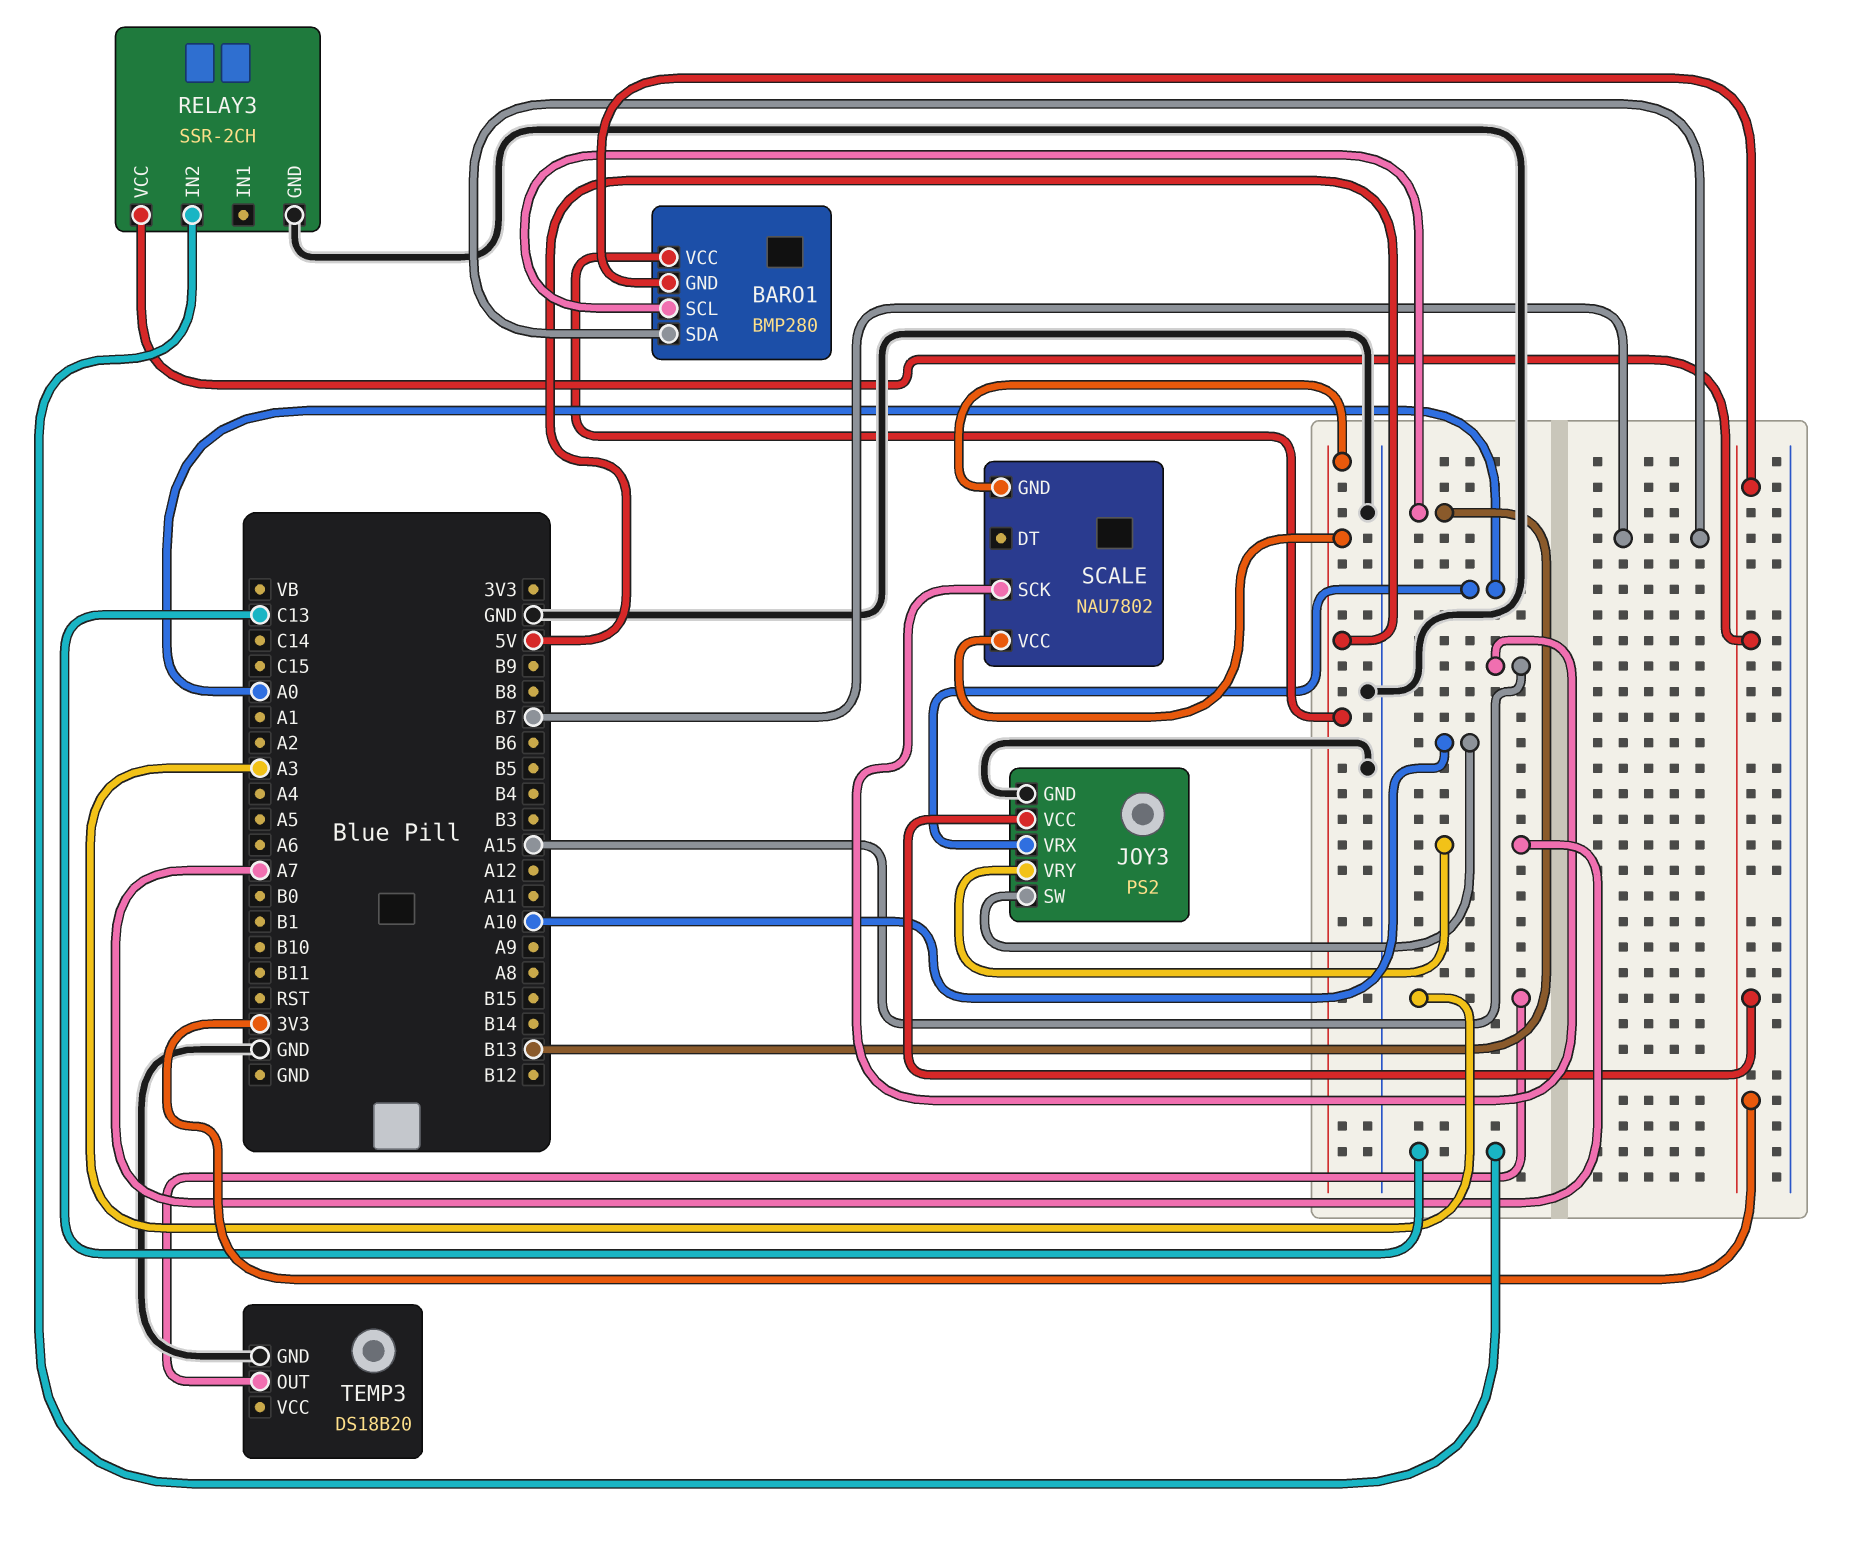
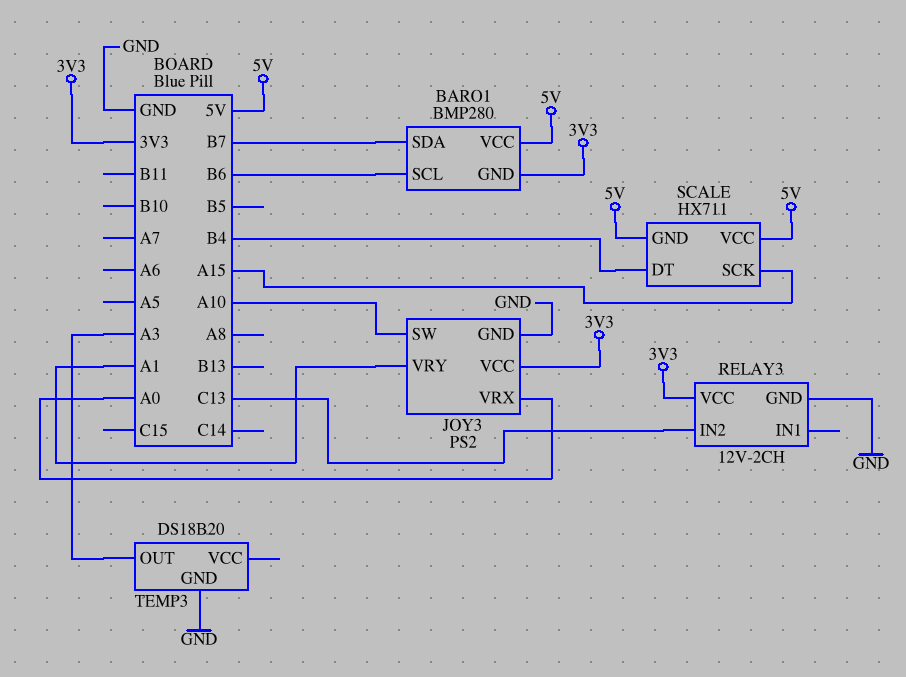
BARO1 pin SCL: B13 -> B6
JOY3 pin VRY: A7 -> A1
RELAY3: SSR-2CH -> 12V-2CH
SCALE: NAU7802 -> HX711
SCALE pin DT: none -> B4

